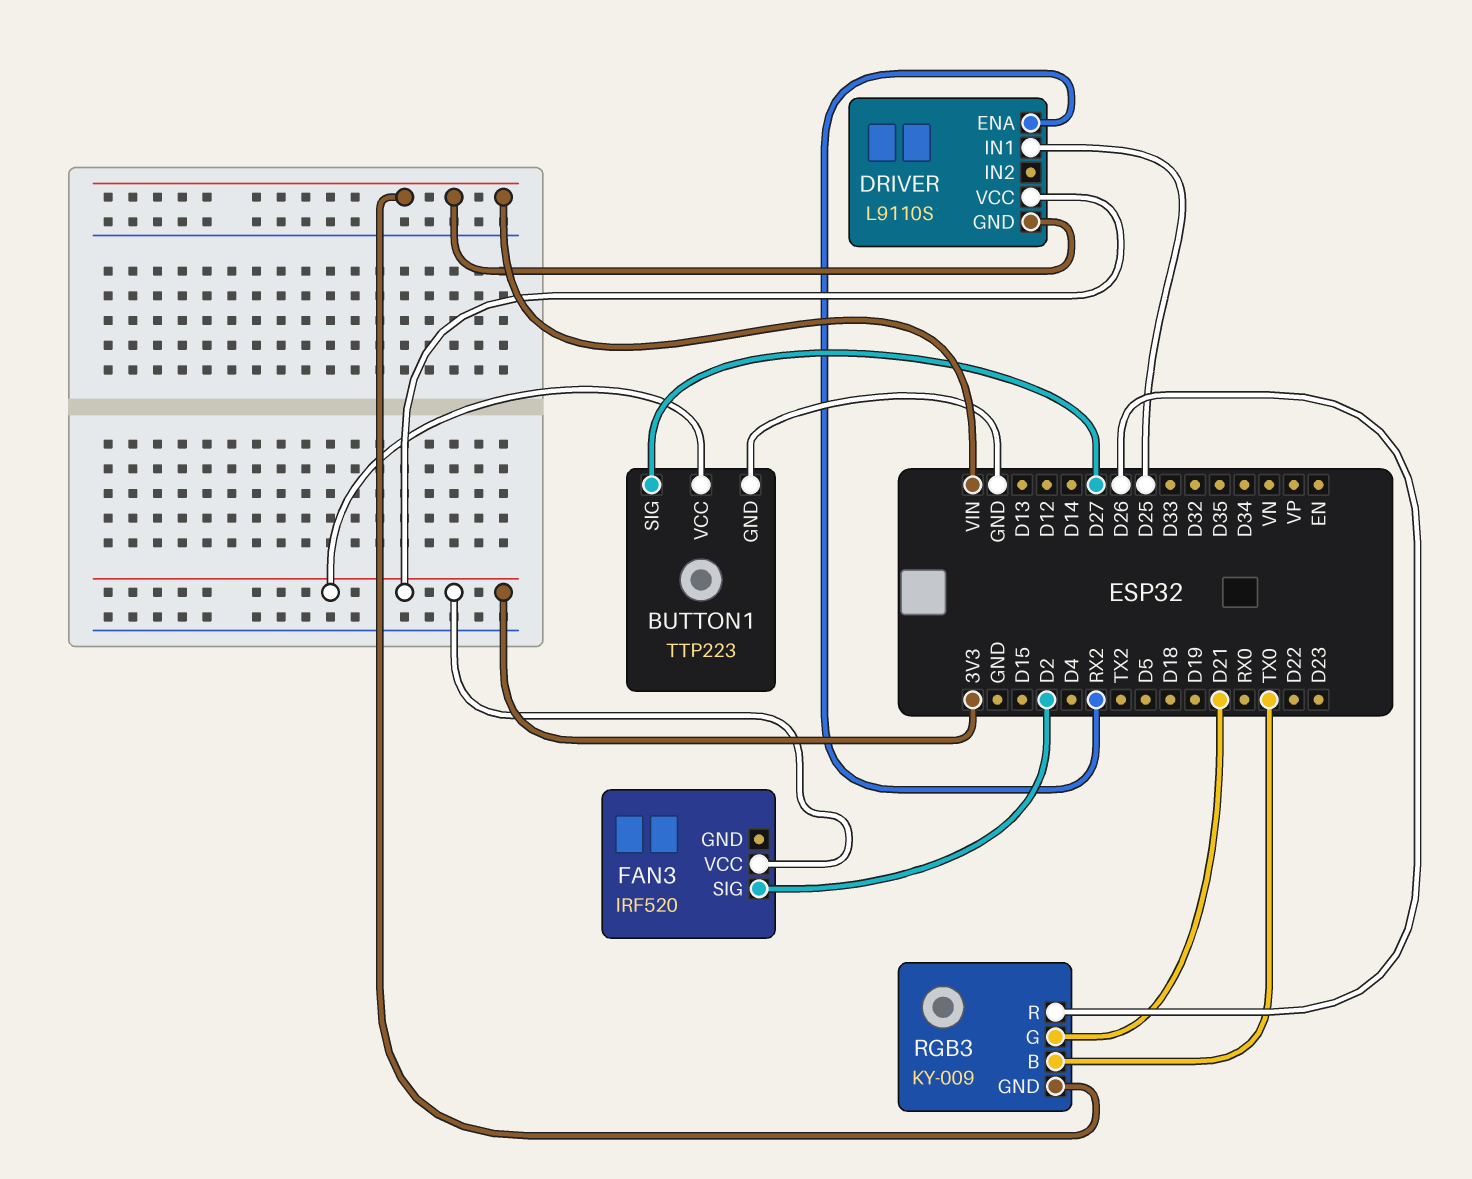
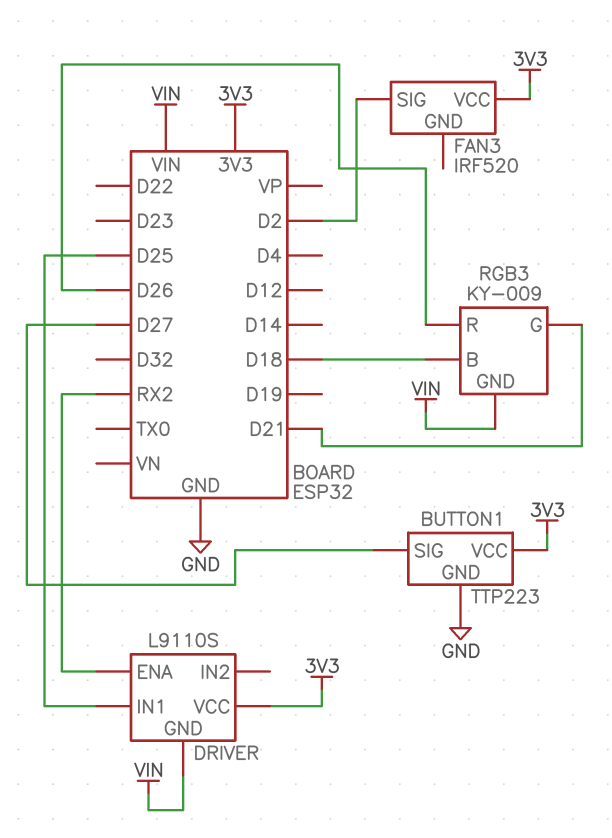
RGB3 pin B: TX0 -> D18

